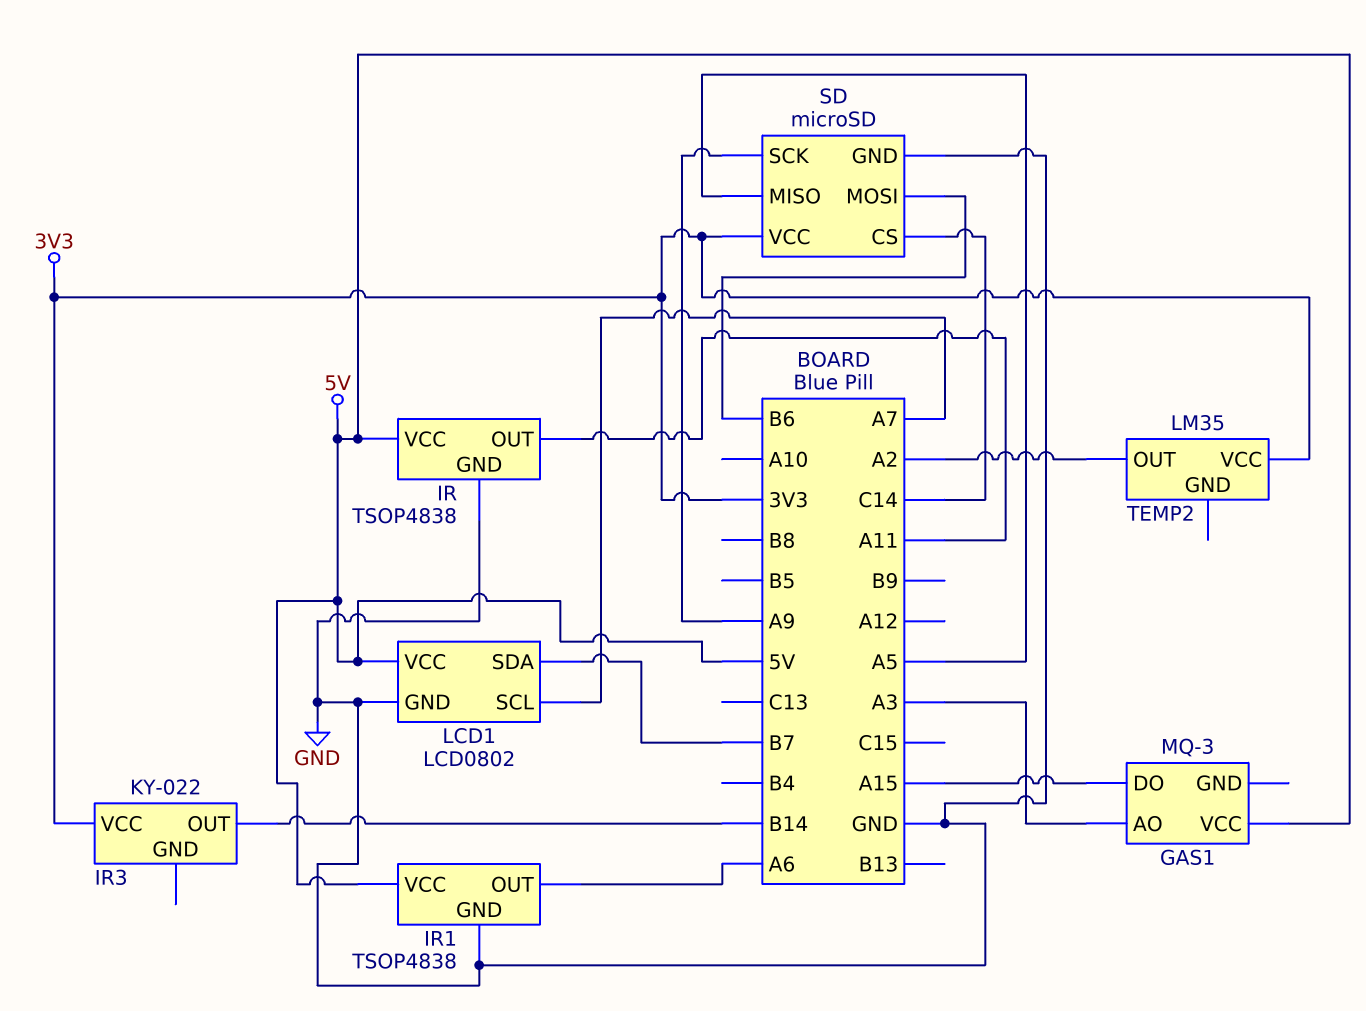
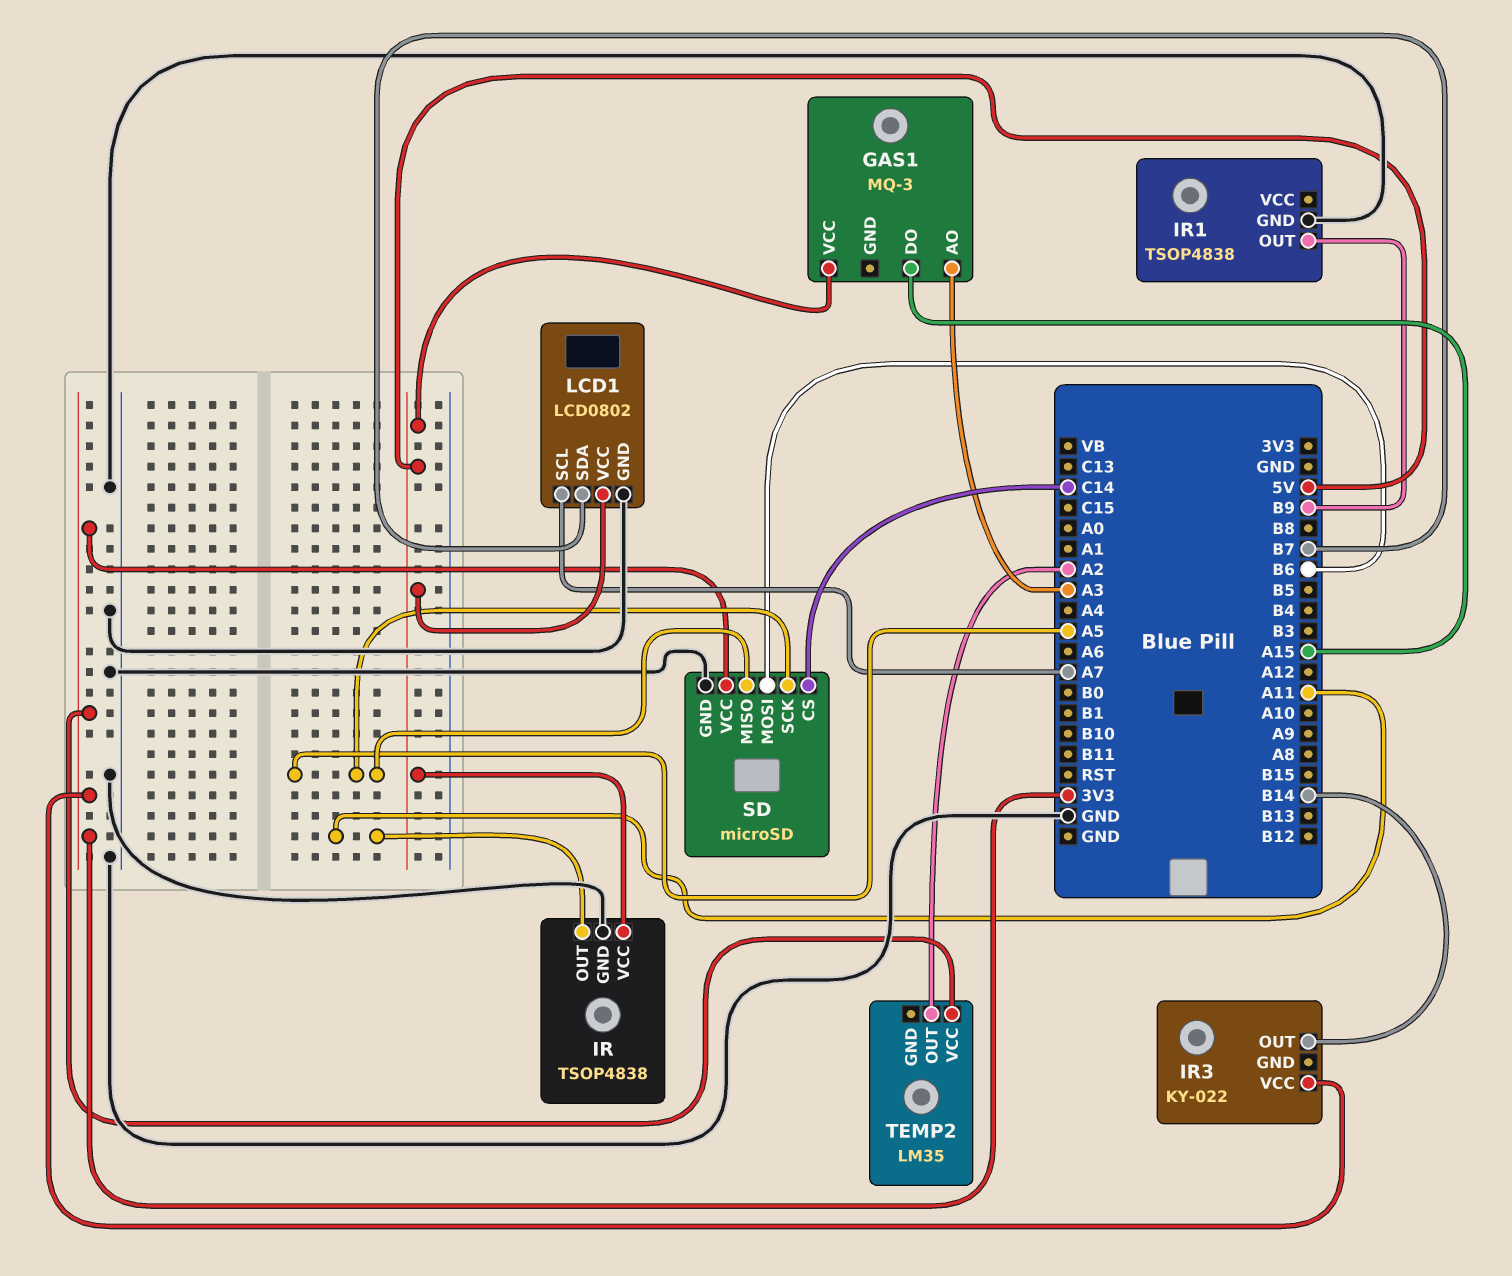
IR1 pin OUT: A6 -> B9
IR1 pin VCC: 5V -> none
SD pin SCK: A9 -> A5

